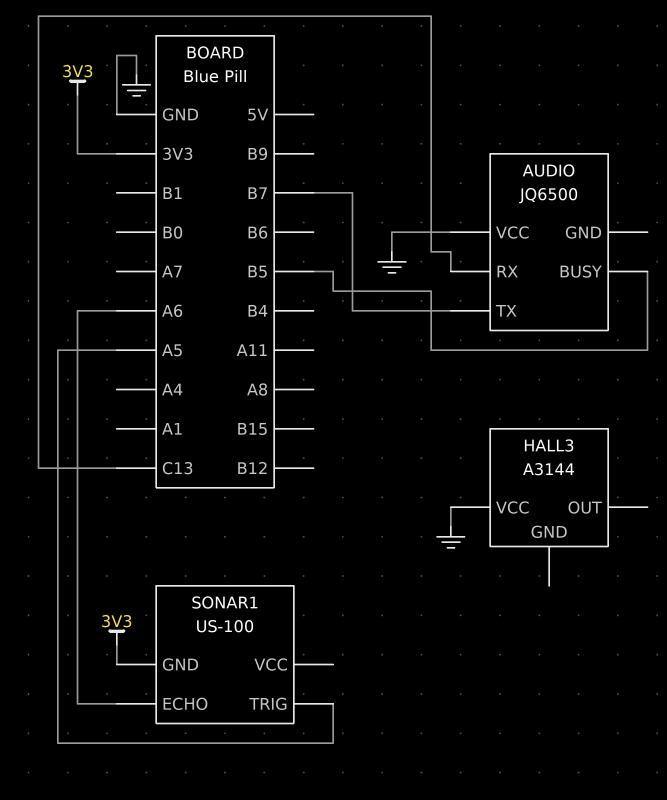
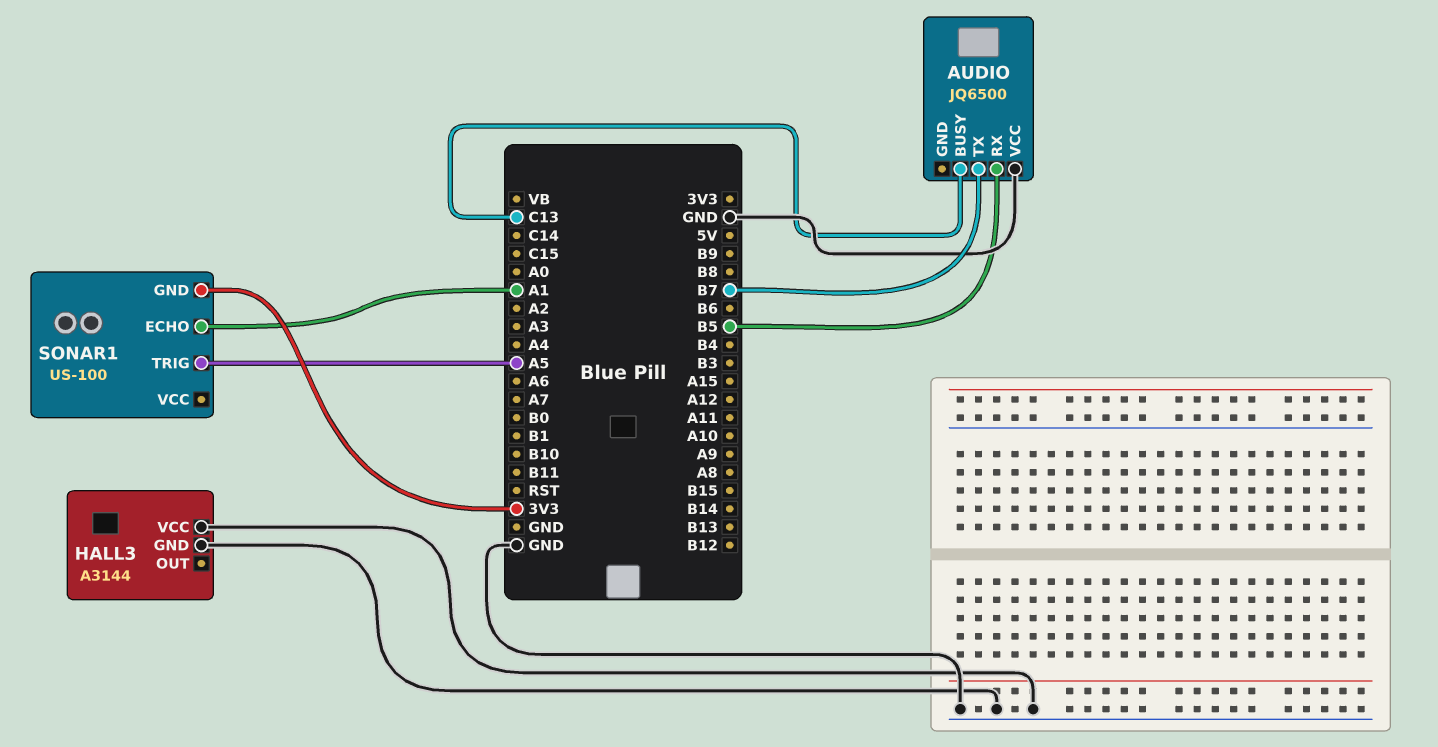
AUDIO pin BUSY: B5 -> C13
AUDIO pin RX: C13 -> B5
HALL3 pin GND: none -> GND
SONAR1 pin ECHO: A6 -> A1

